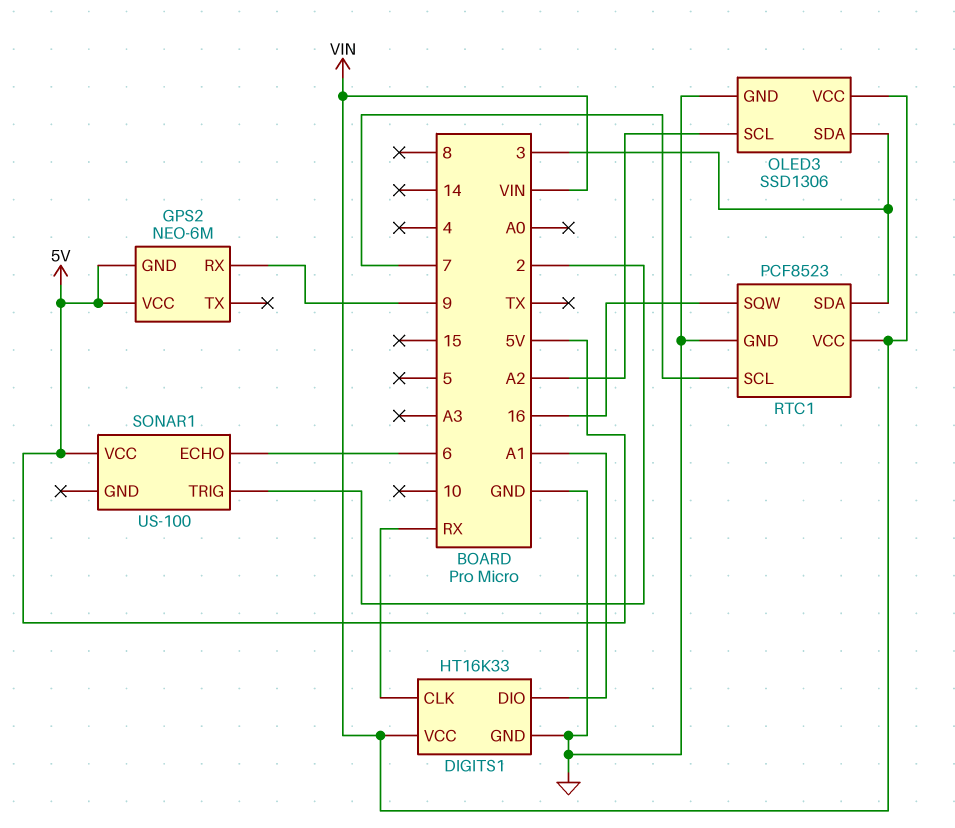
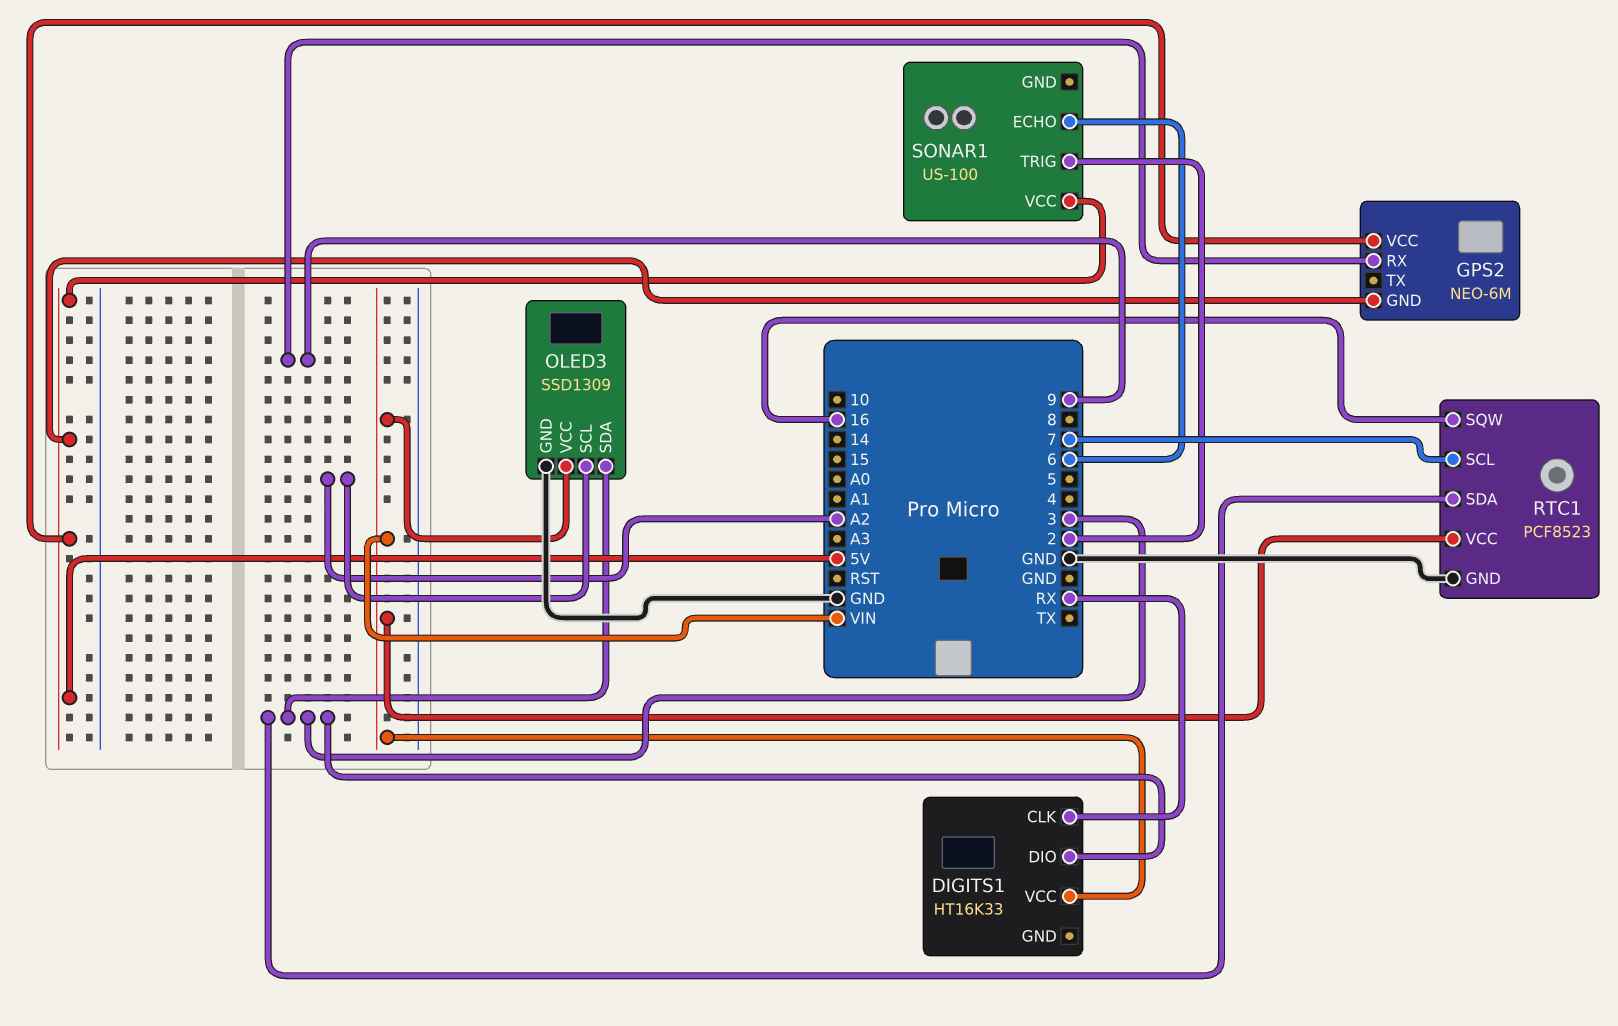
DIGITS1 pin DIO: A1 -> 3
DIGITS1 pin GND: GND -> none
OLED3: SSD1306 -> SSD1309

